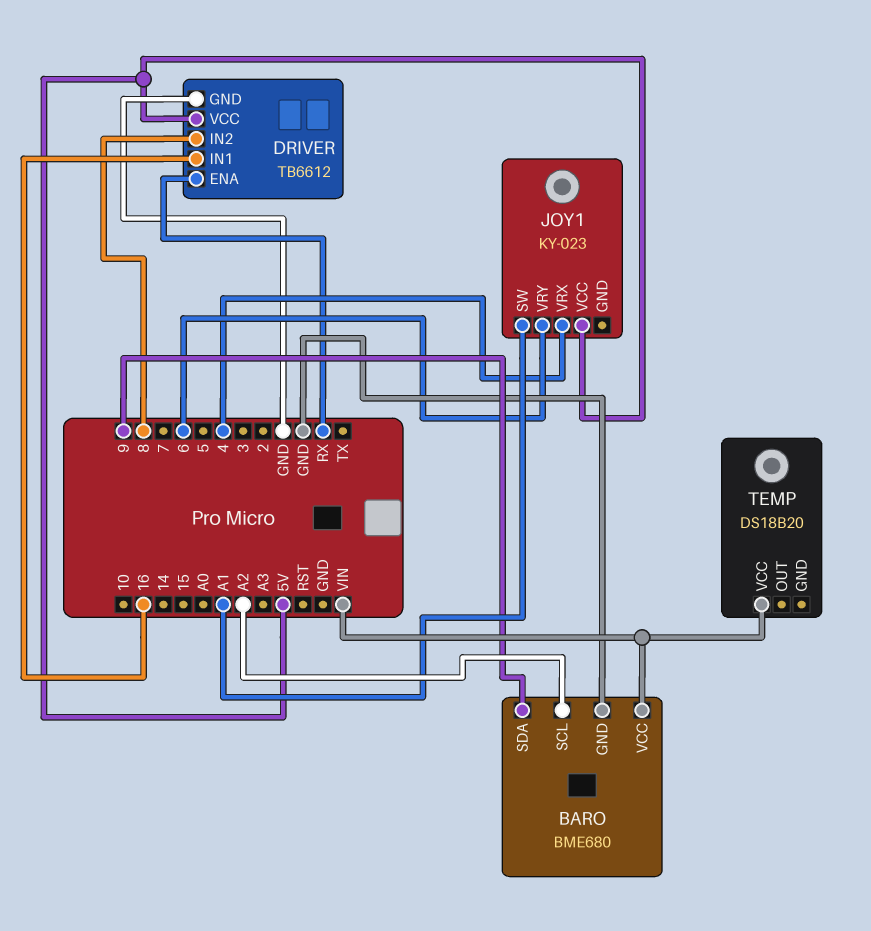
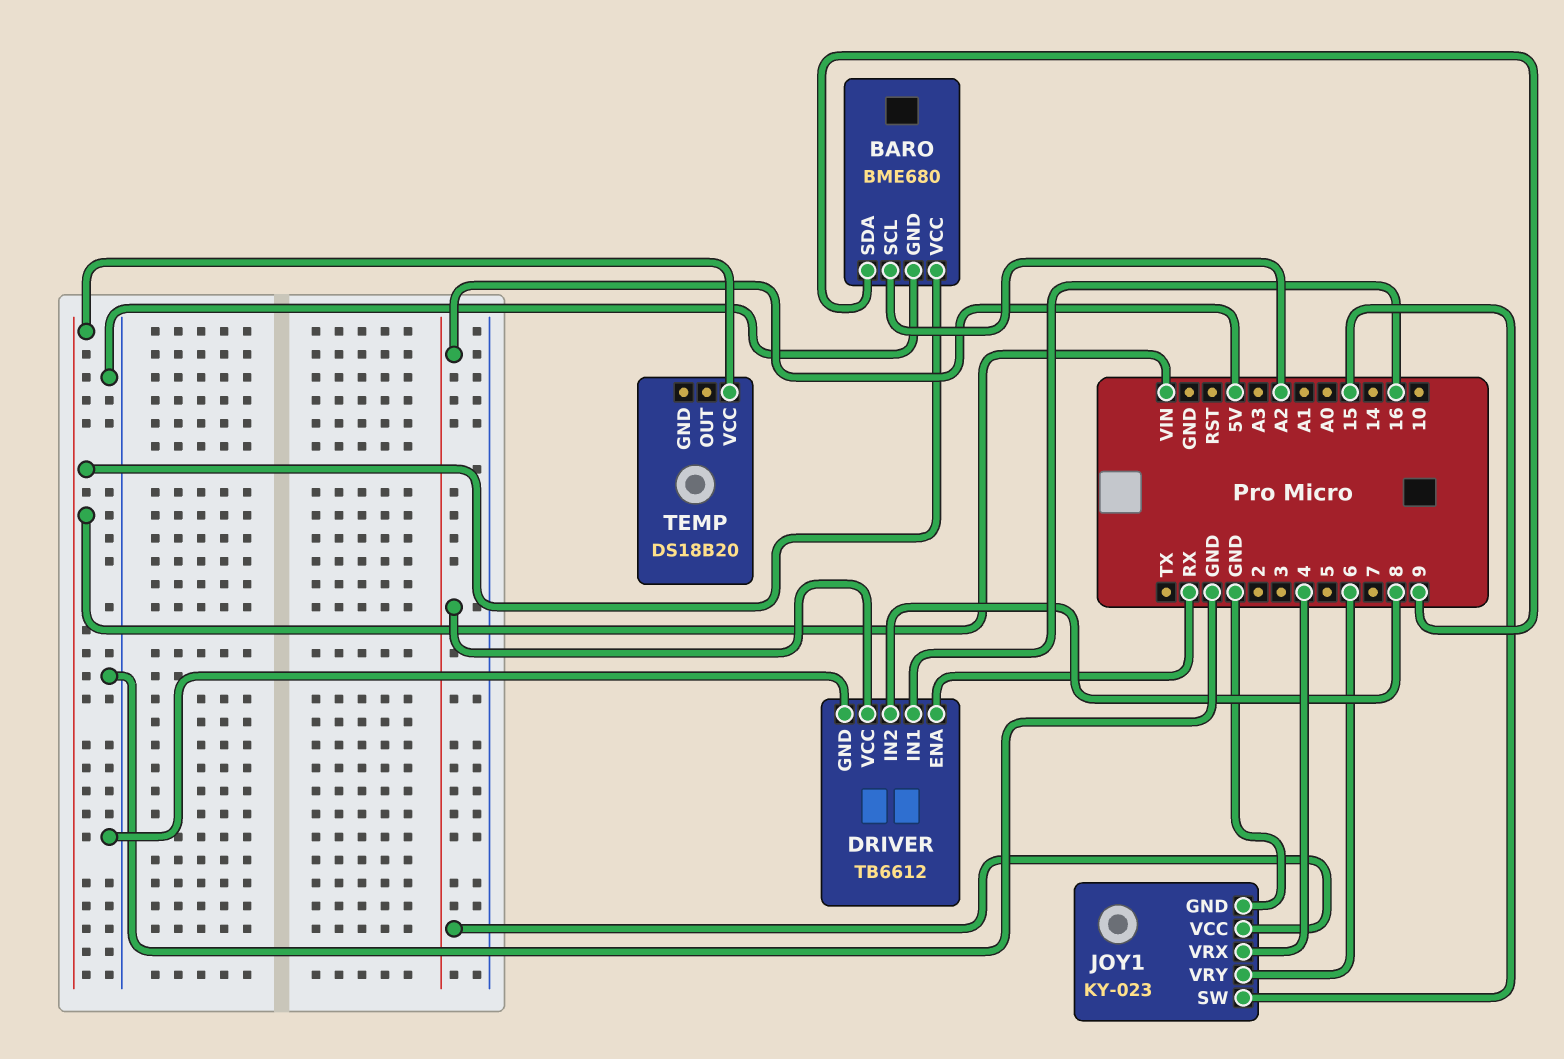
JOY1 pin GND: none -> GND
JOY1 pin SW: A1 -> 15

